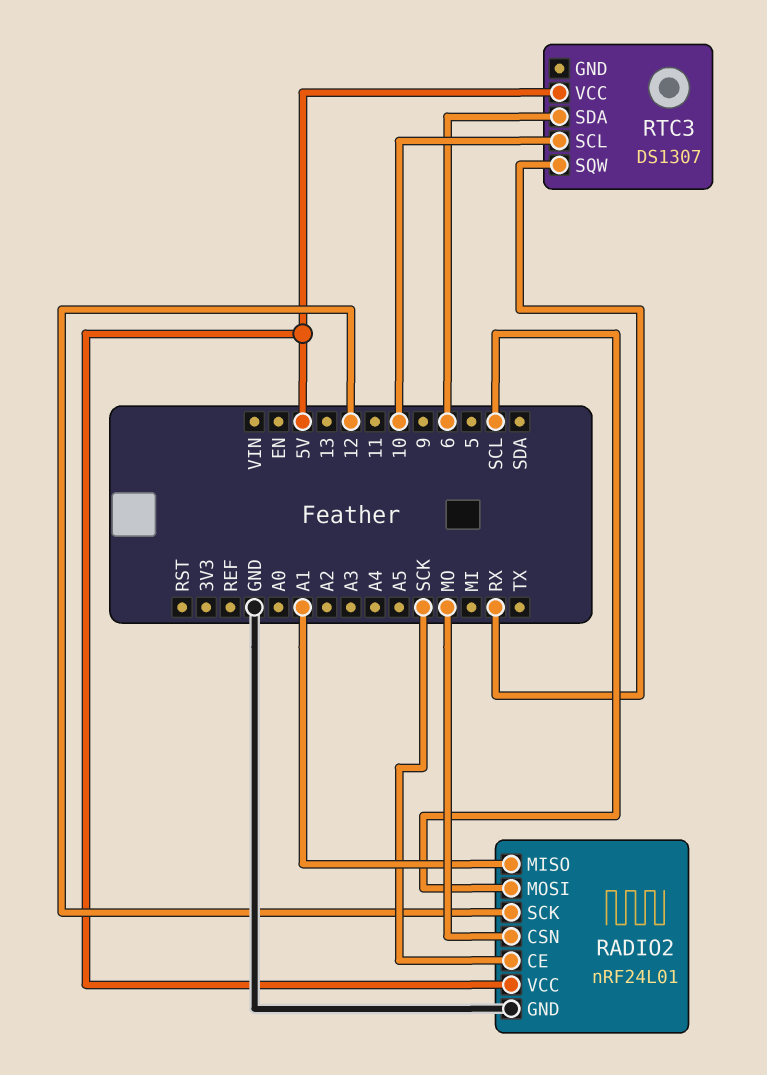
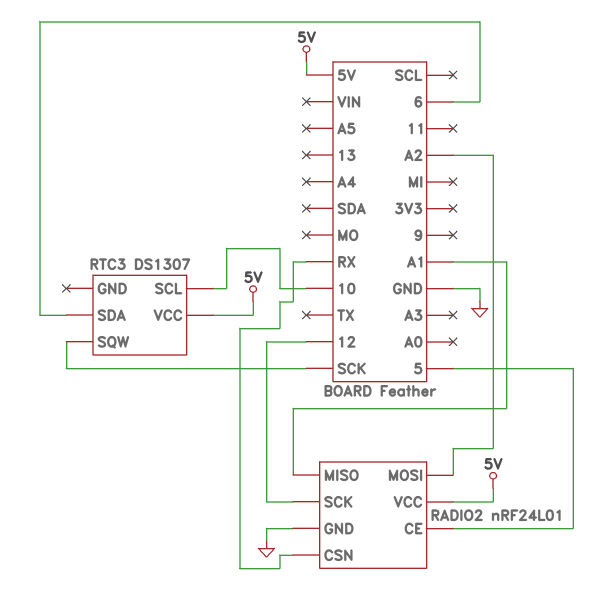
RADIO2 pin CE: SCK -> 5
RADIO2 pin CSN: MO -> RX
RADIO2 pin MOSI: SCL -> A2
RTC3 pin SQW: RX -> SCK

